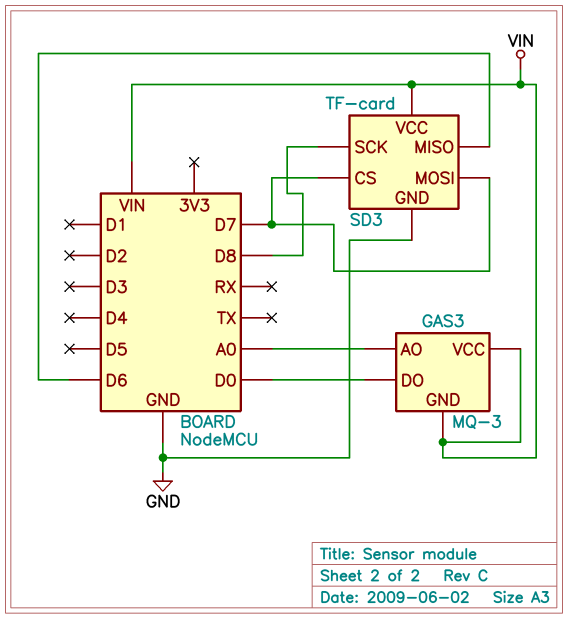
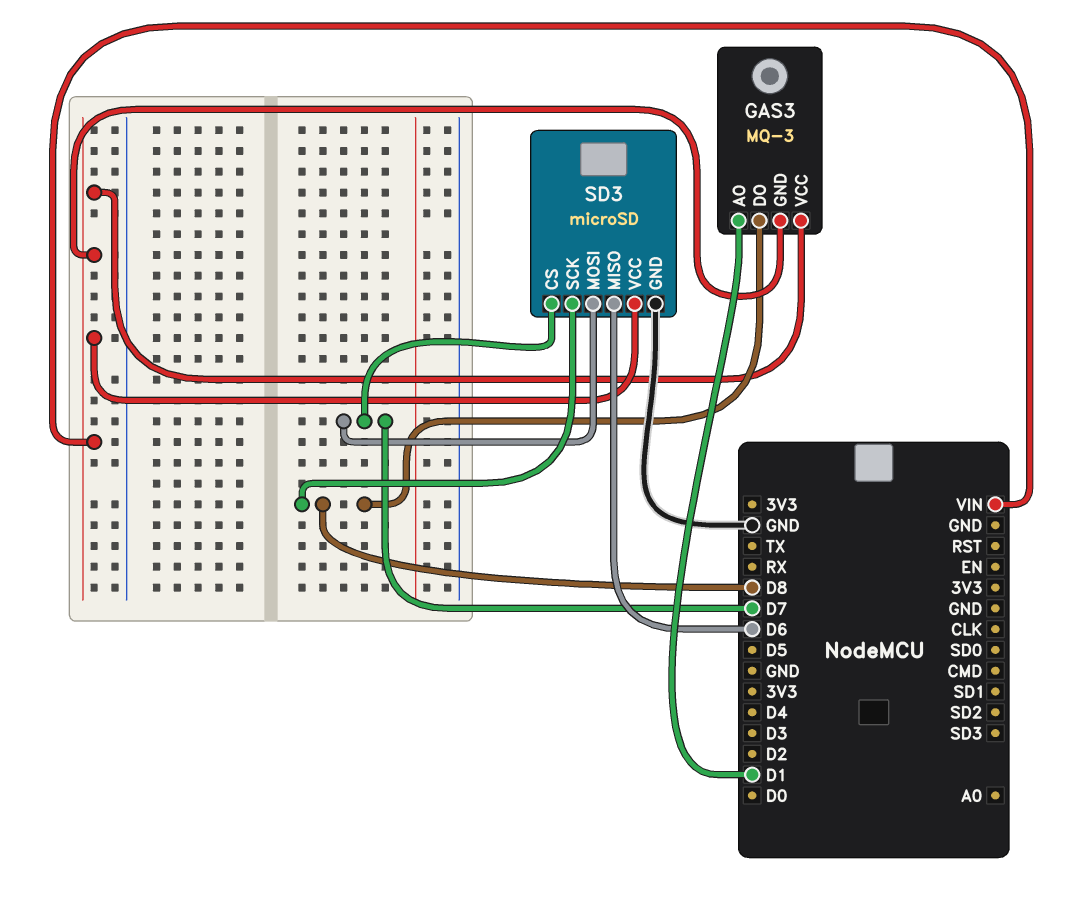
GAS3 pin AO: A0 -> D1
GAS3 pin DO: D0 -> D8
SD3: TF-card -> microSD

